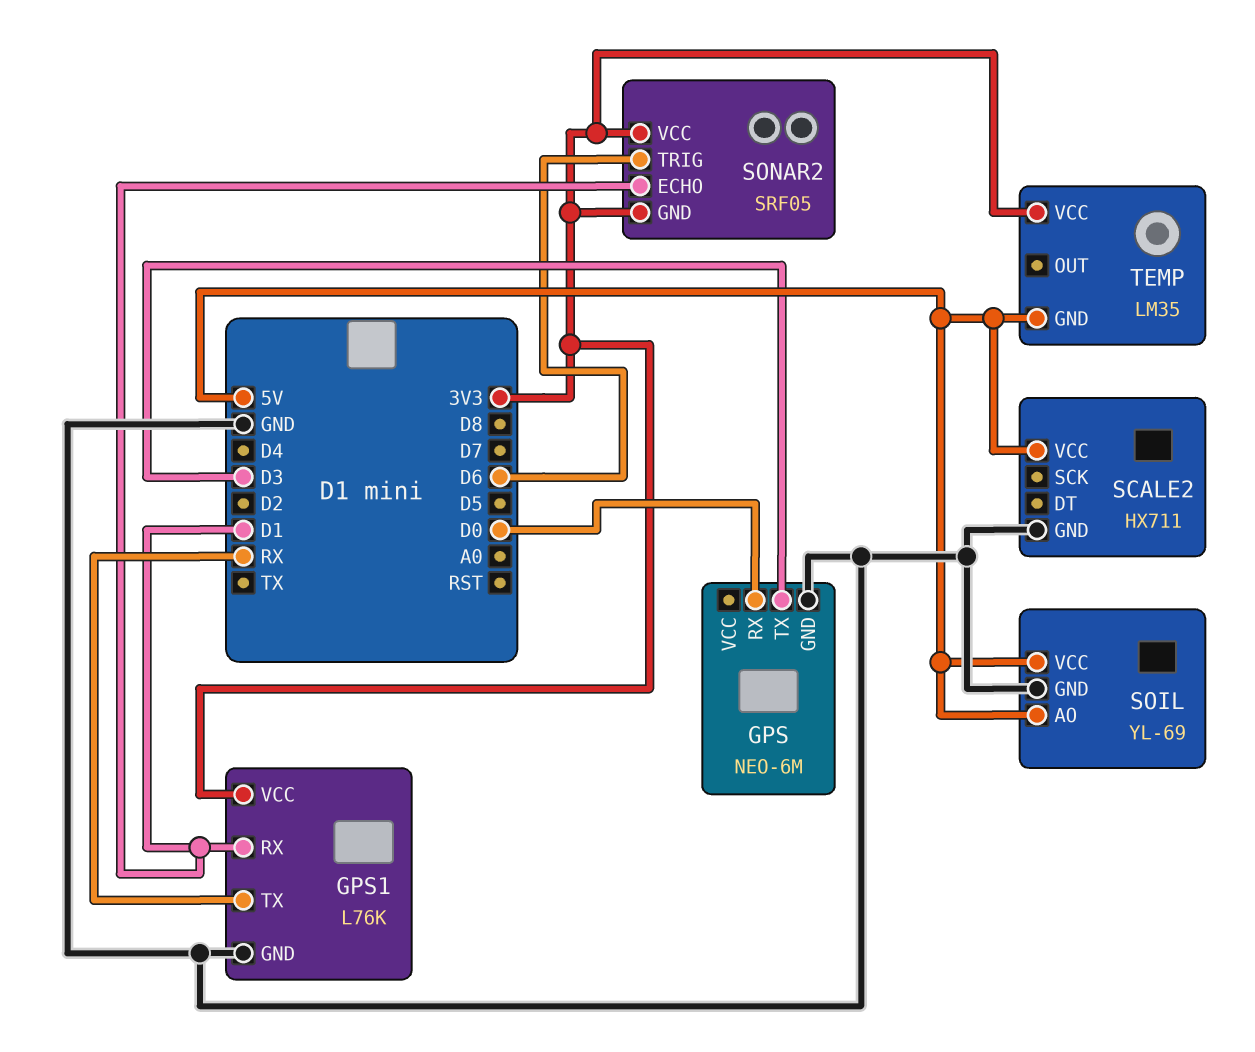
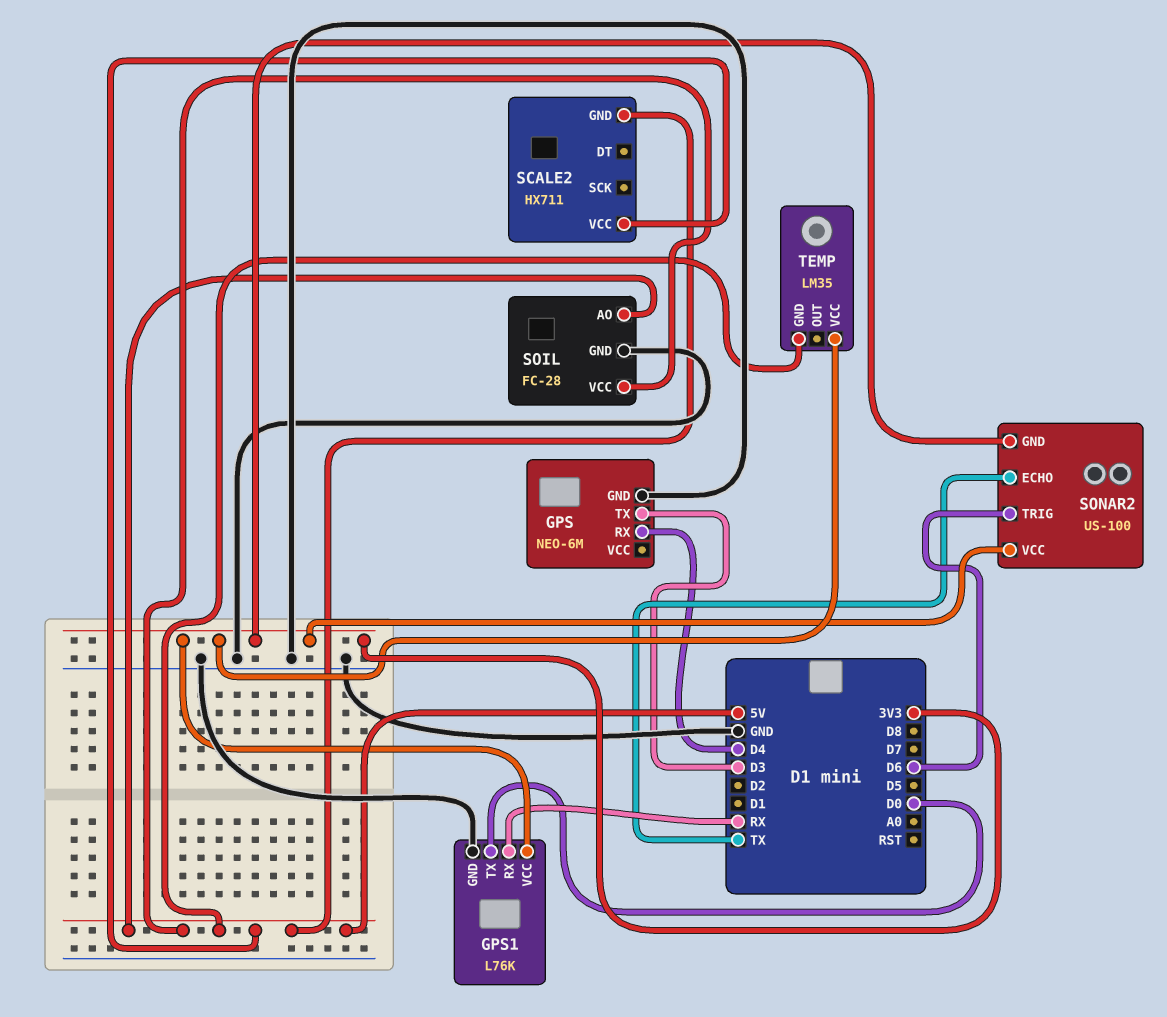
GPS pin RX: D0 -> D4
GPS1 pin RX: D1 -> RX
GPS1 pin TX: RX -> D0
SCALE2 pin GND: GND -> 5V
SOIL: YL-69 -> FC-28
SONAR2: SRF05 -> US-100
SONAR2 pin ECHO: D1 -> TX

